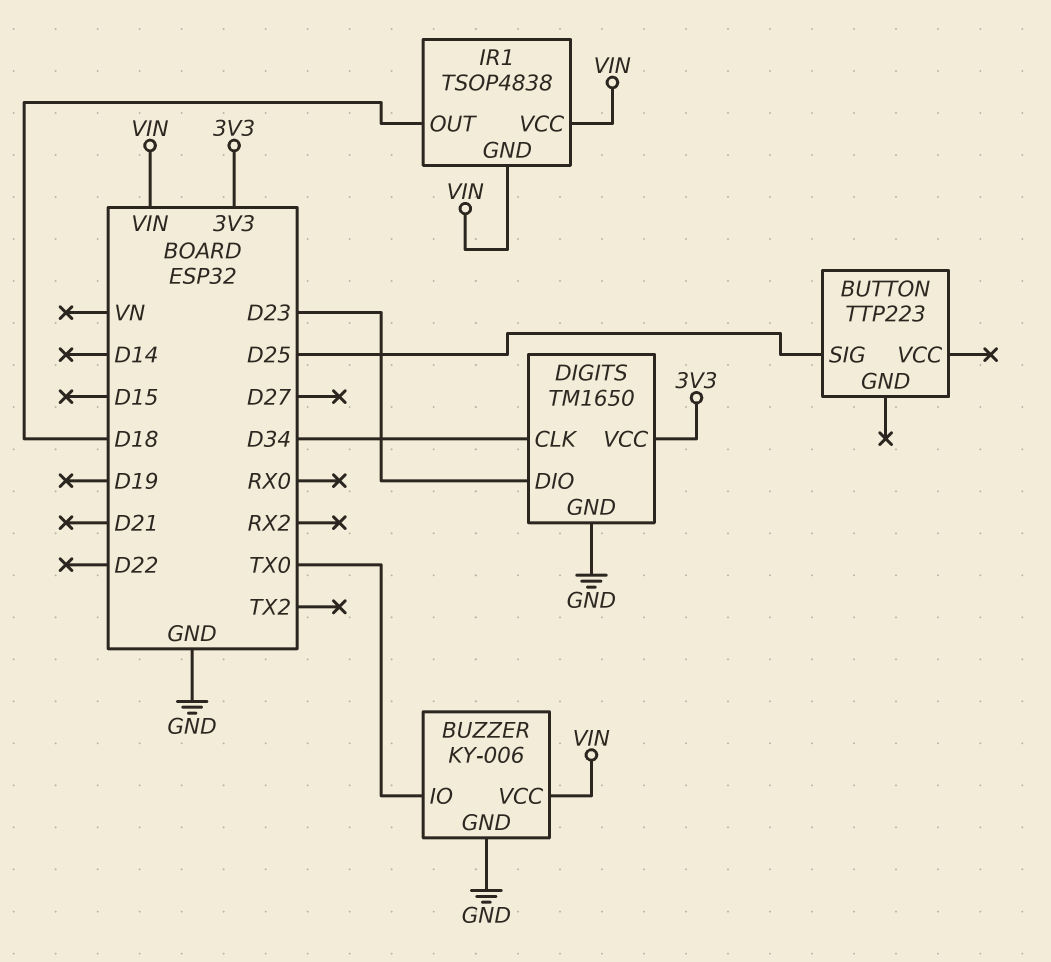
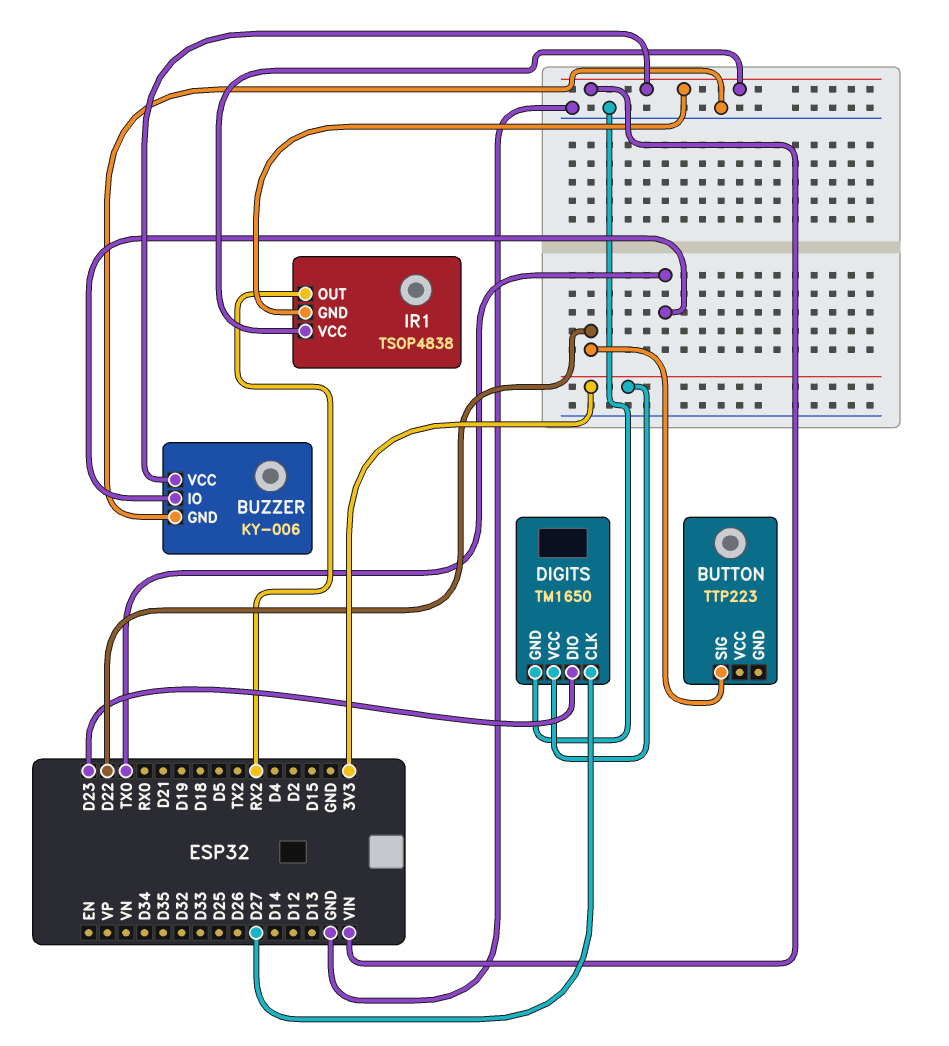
BUTTON pin SIG: D25 -> D22
DIGITS pin CLK: D34 -> D27
IR1 pin OUT: D18 -> RX2

